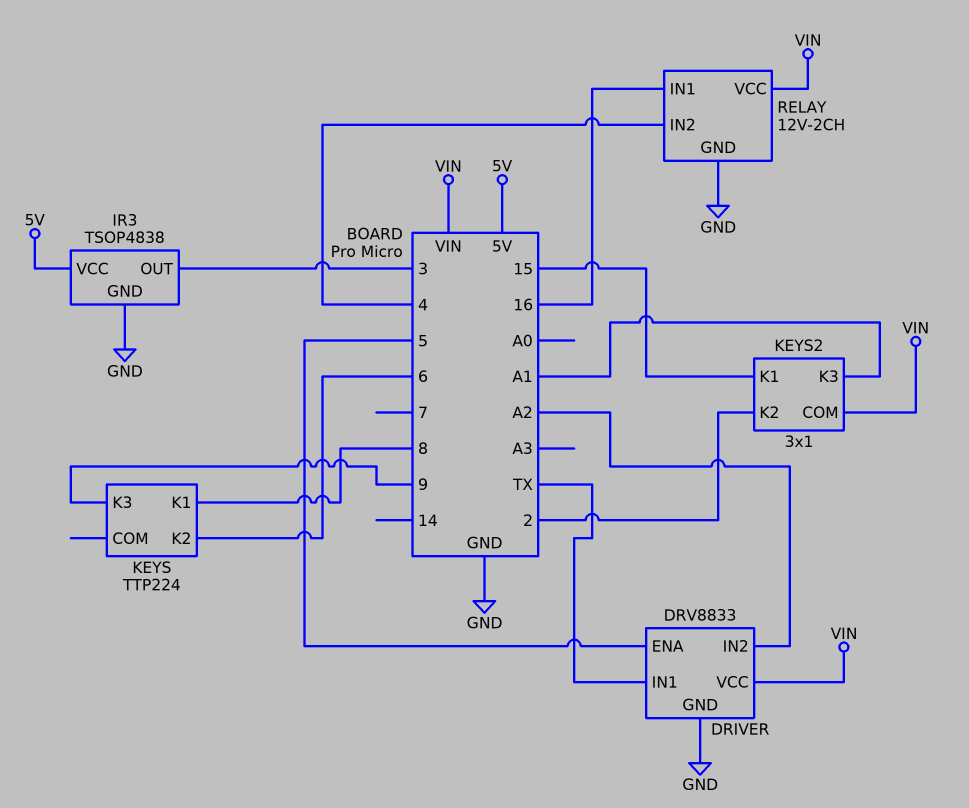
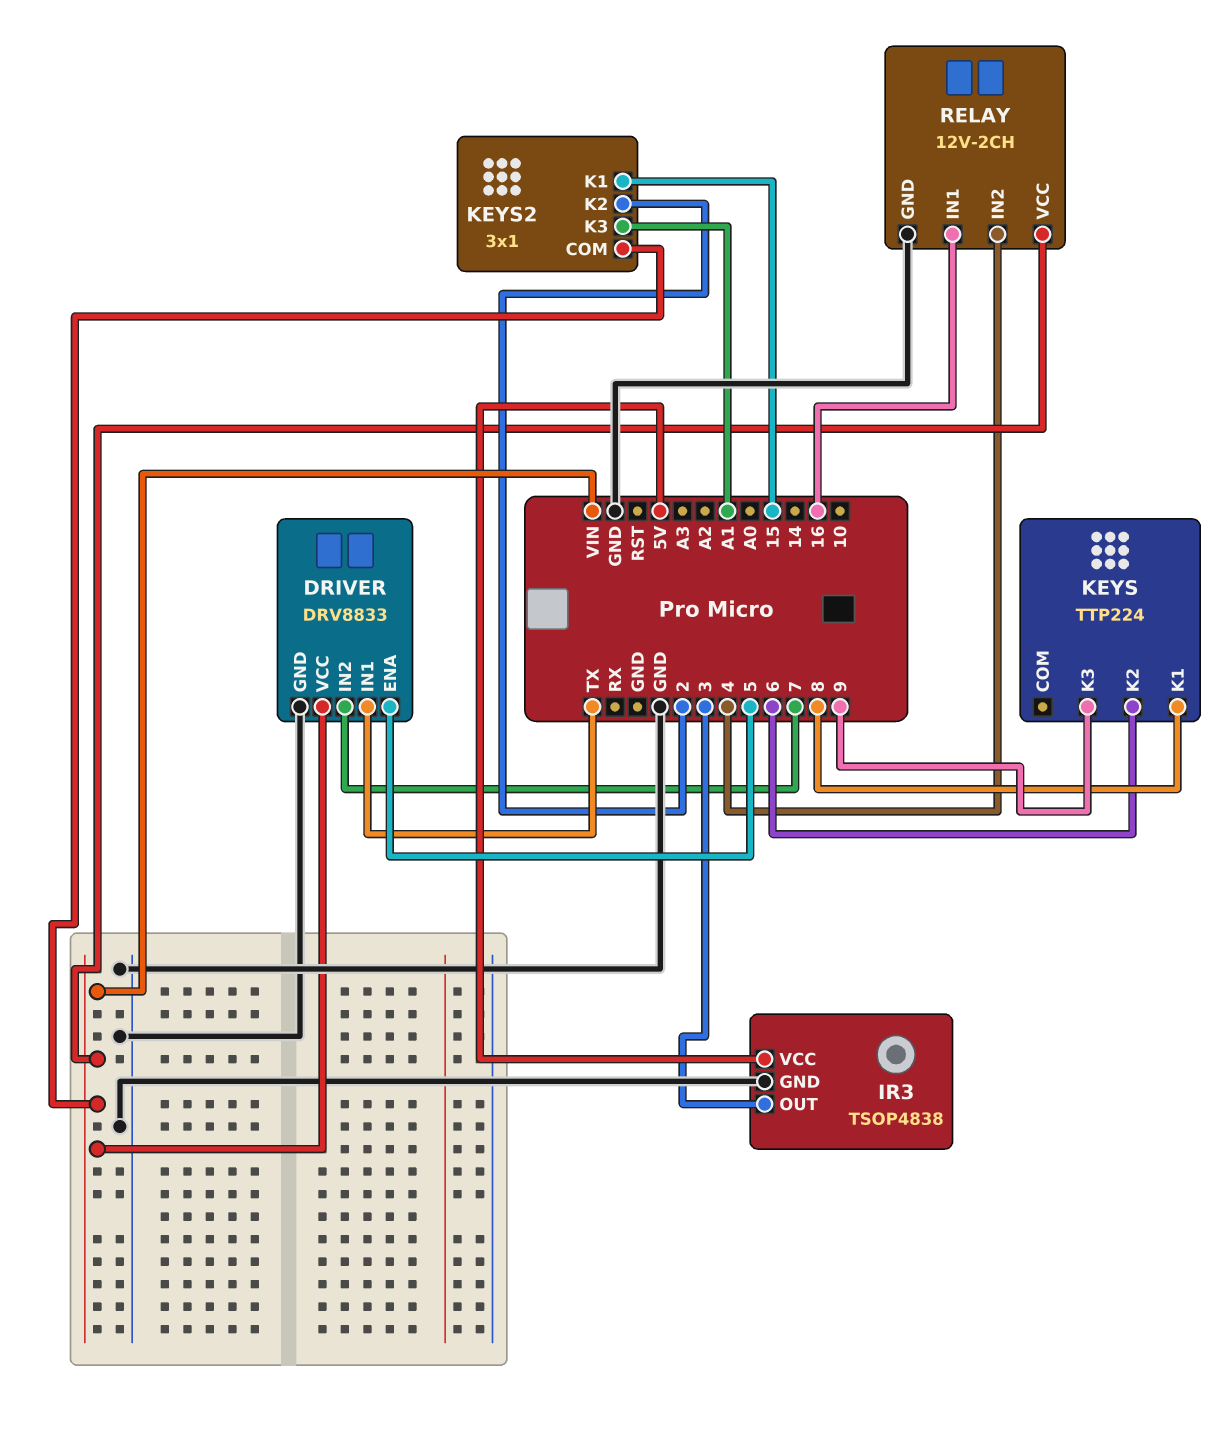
DRIVER pin IN2: A2 -> 7

